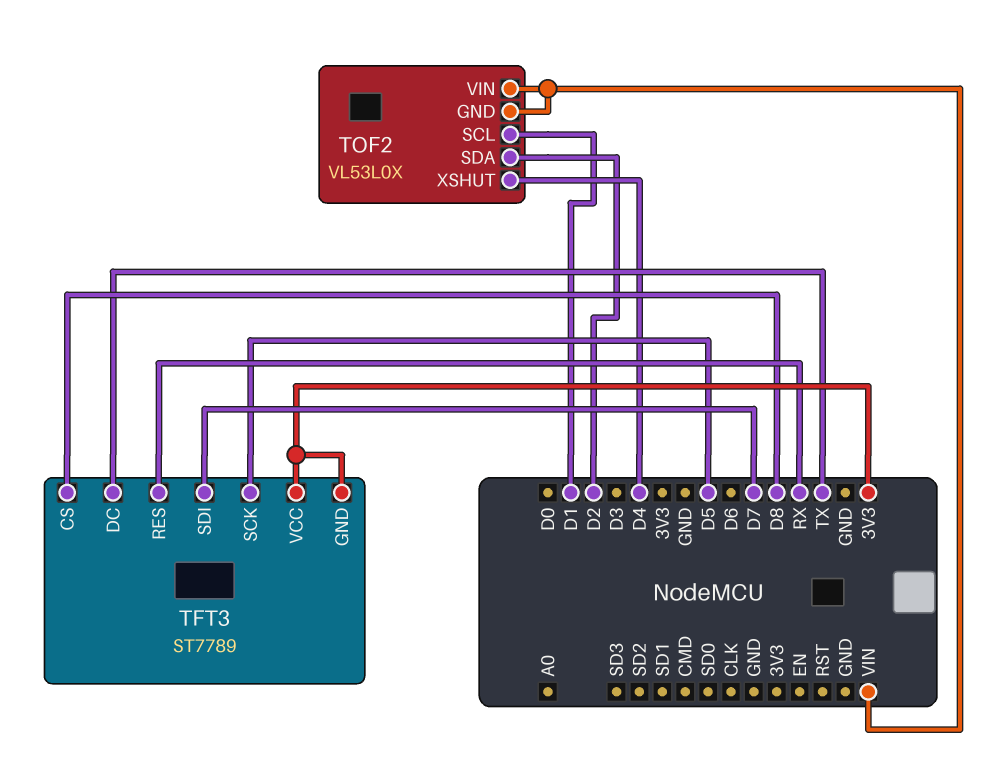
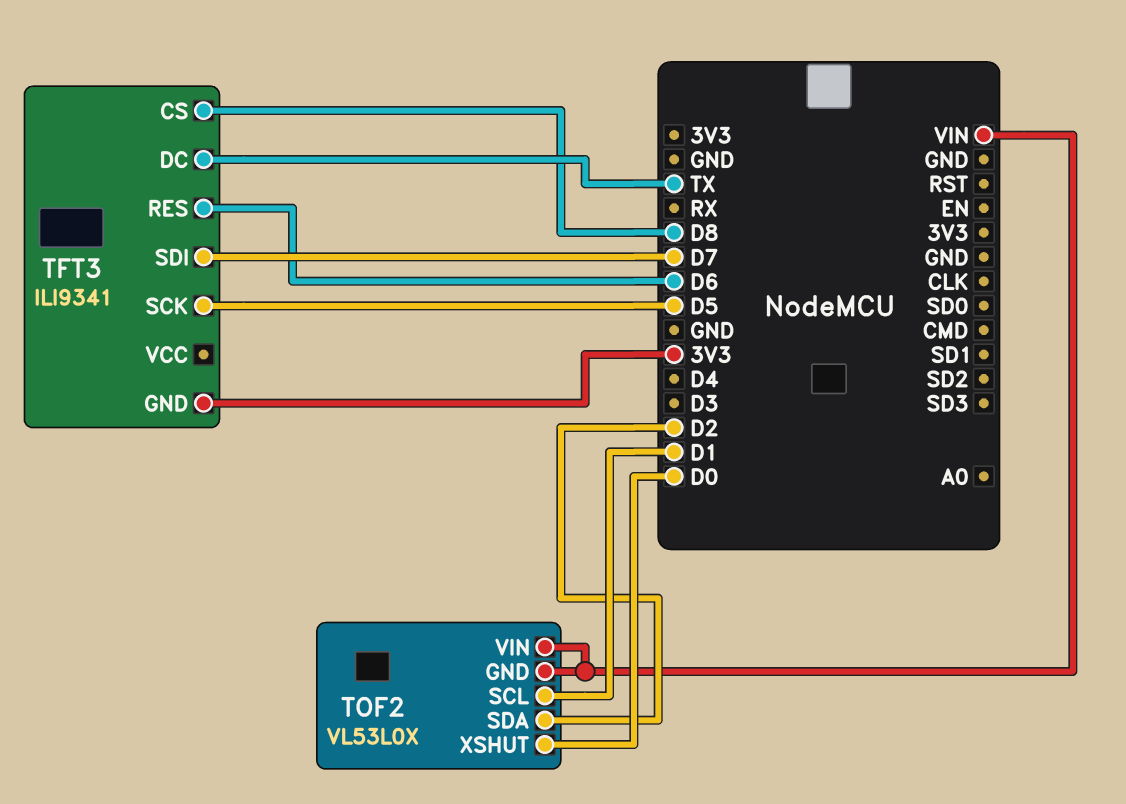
TFT3: ST7789 -> ILI9341
TFT3 pin RES: RX -> D6
TFT3 pin VCC: 3V3 -> none
TOF2 pin XSHUT: D4 -> D0

